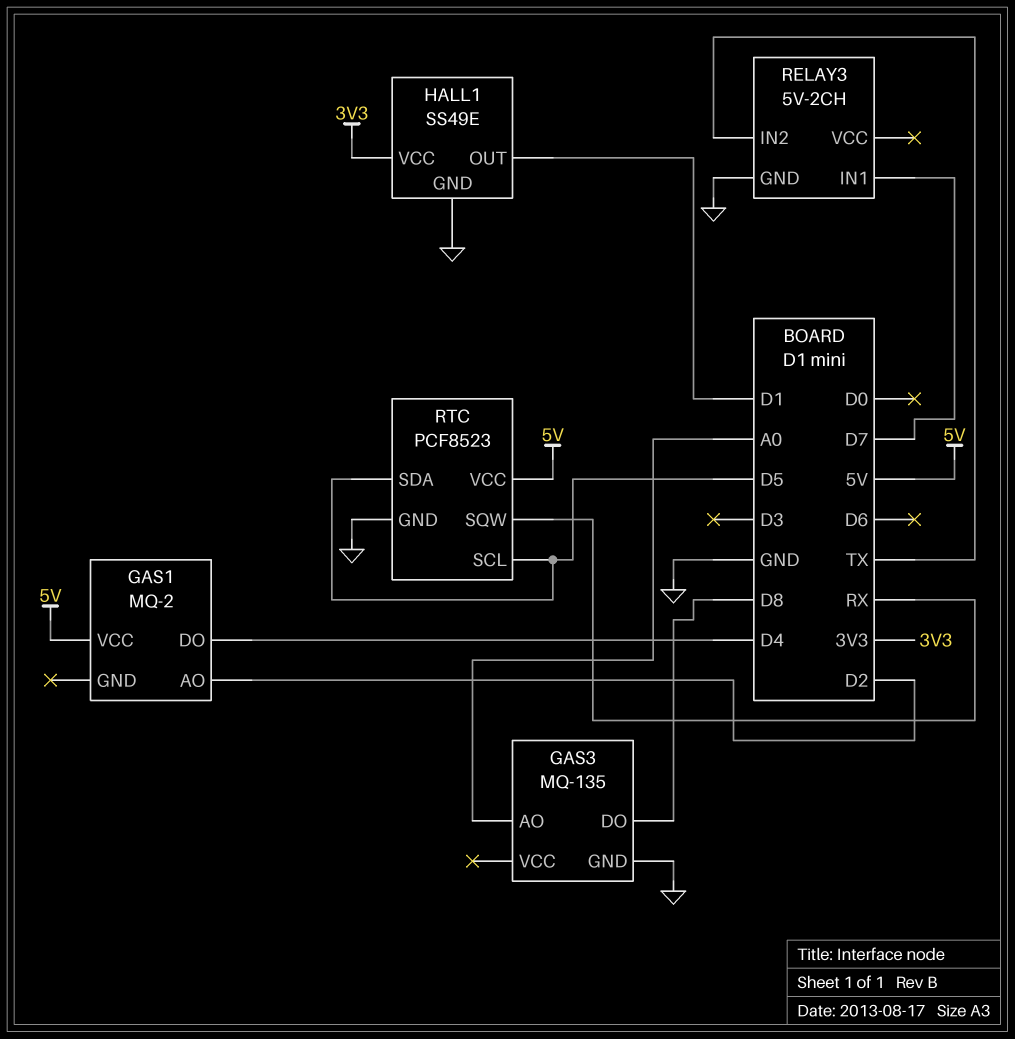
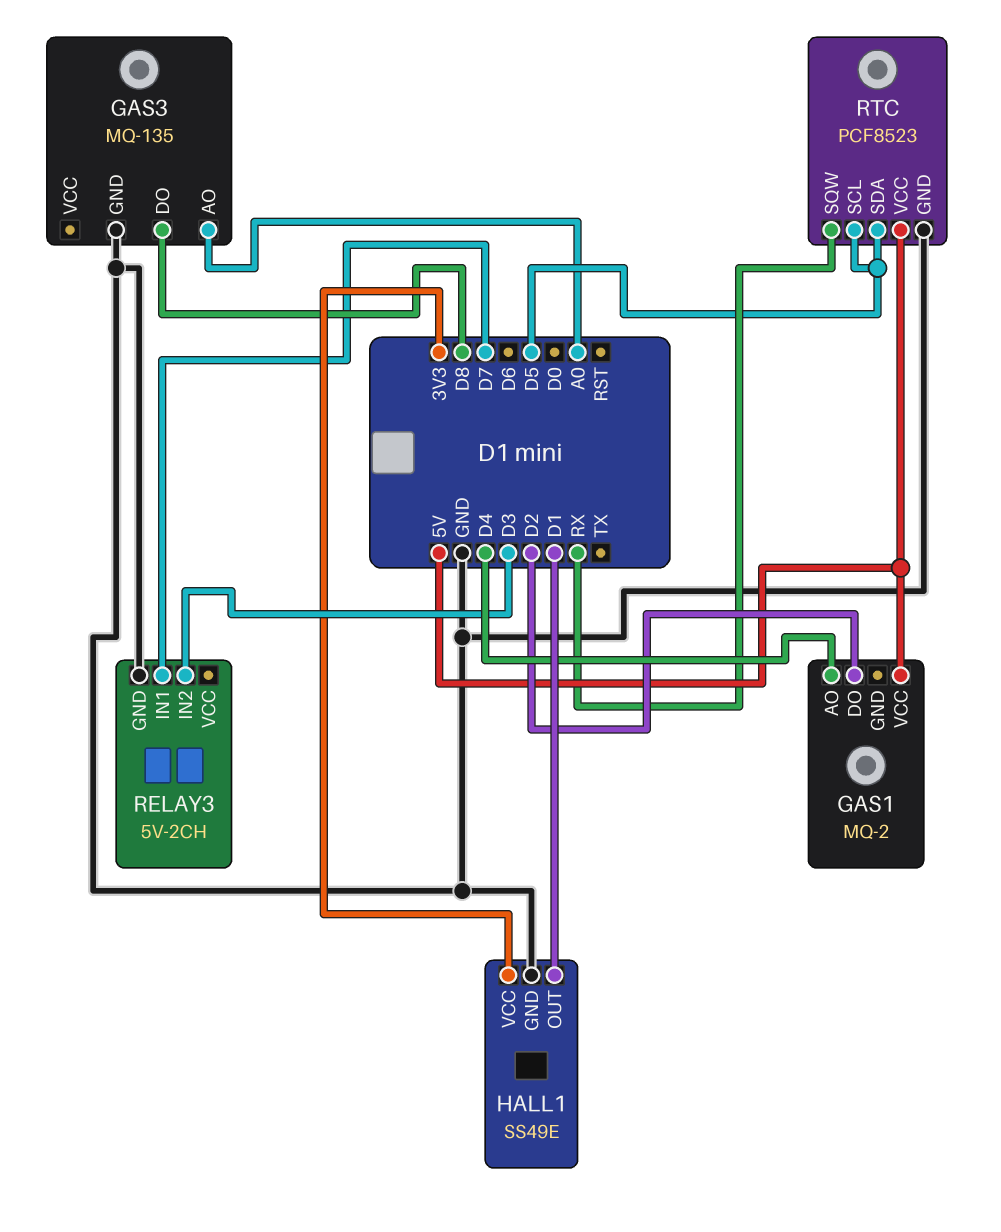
GAS1 pin AO: D2 -> D4
GAS1 pin DO: D4 -> D2
RELAY3 pin IN2: TX -> D3

